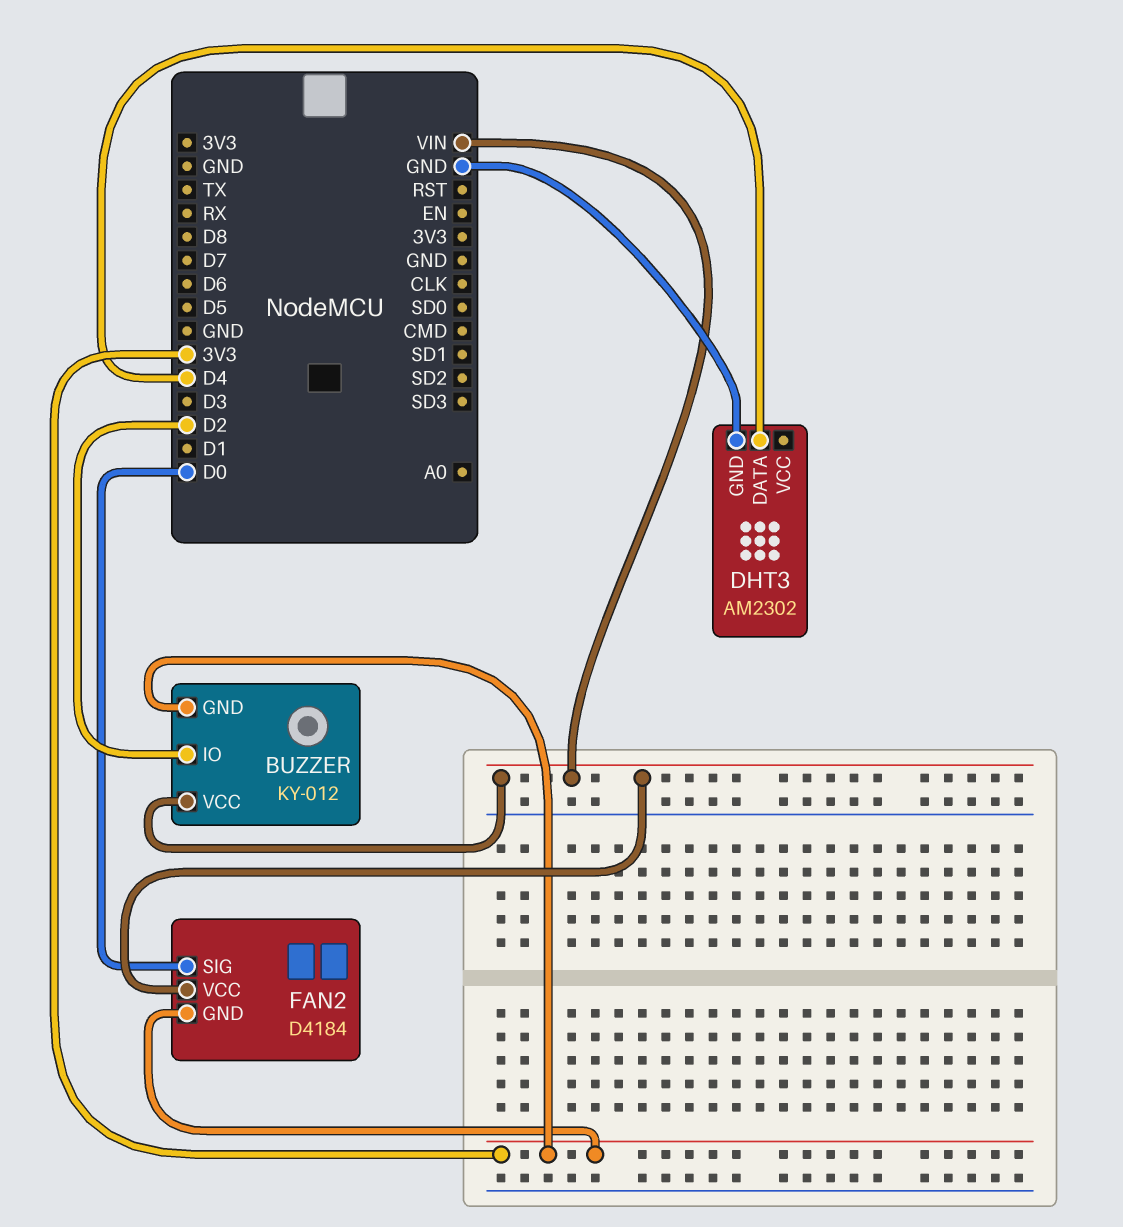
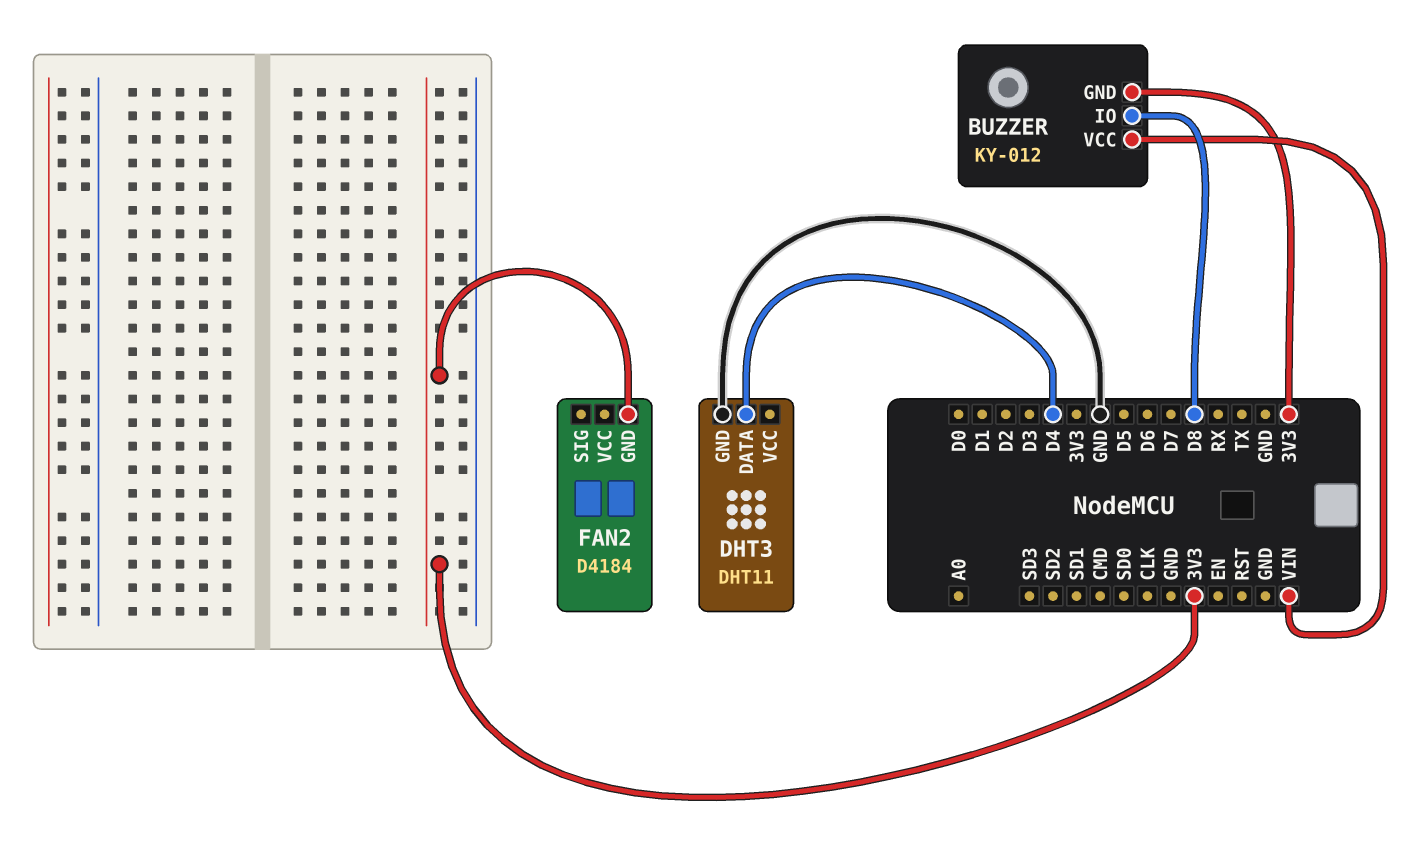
BUZZER pin IO: D2 -> D8
DHT3: AM2302 -> DHT11
FAN2 pin SIG: D0 -> none
FAN2 pin VCC: VIN -> none

